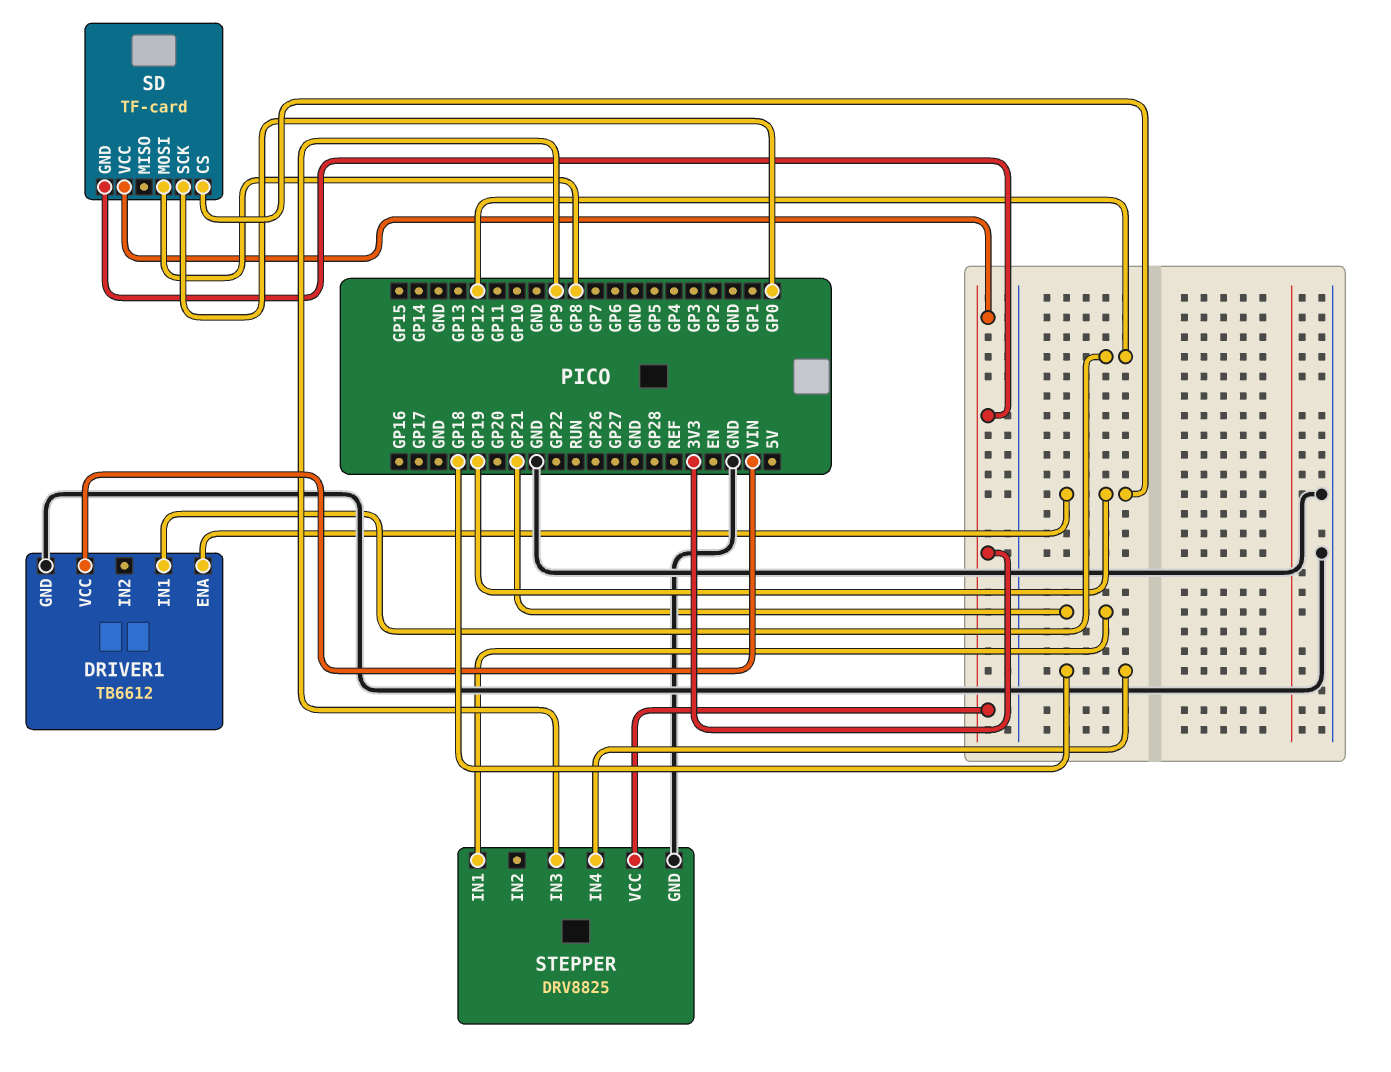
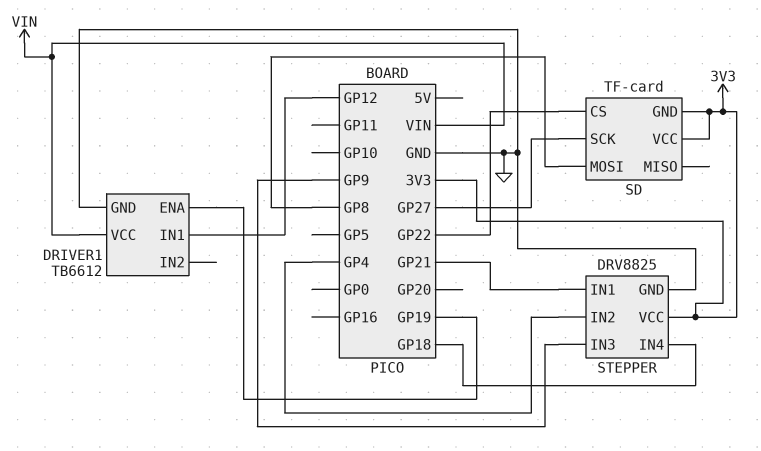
SD pin CS: GP19 -> GP22
SD pin SCK: GP0 -> GP27
STEPPER pin IN2: none -> GP4

